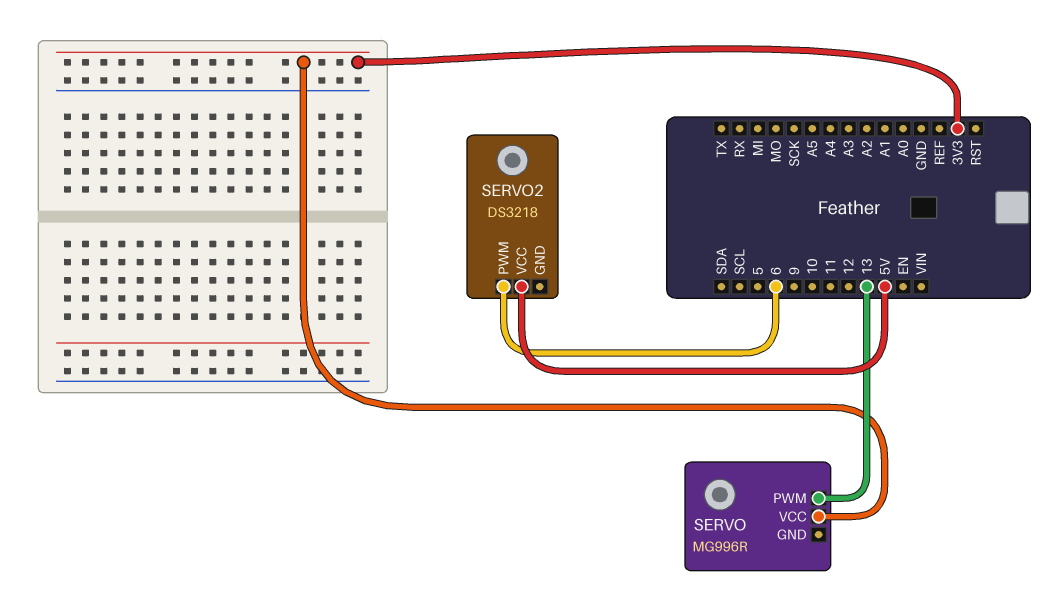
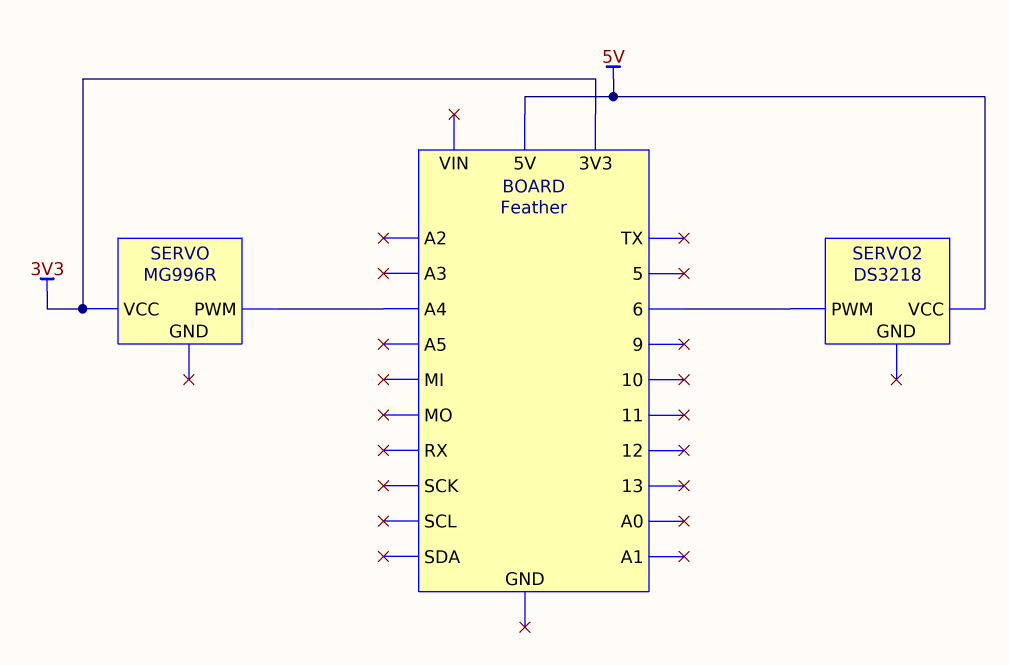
SERVO pin PWM: 13 -> A4

